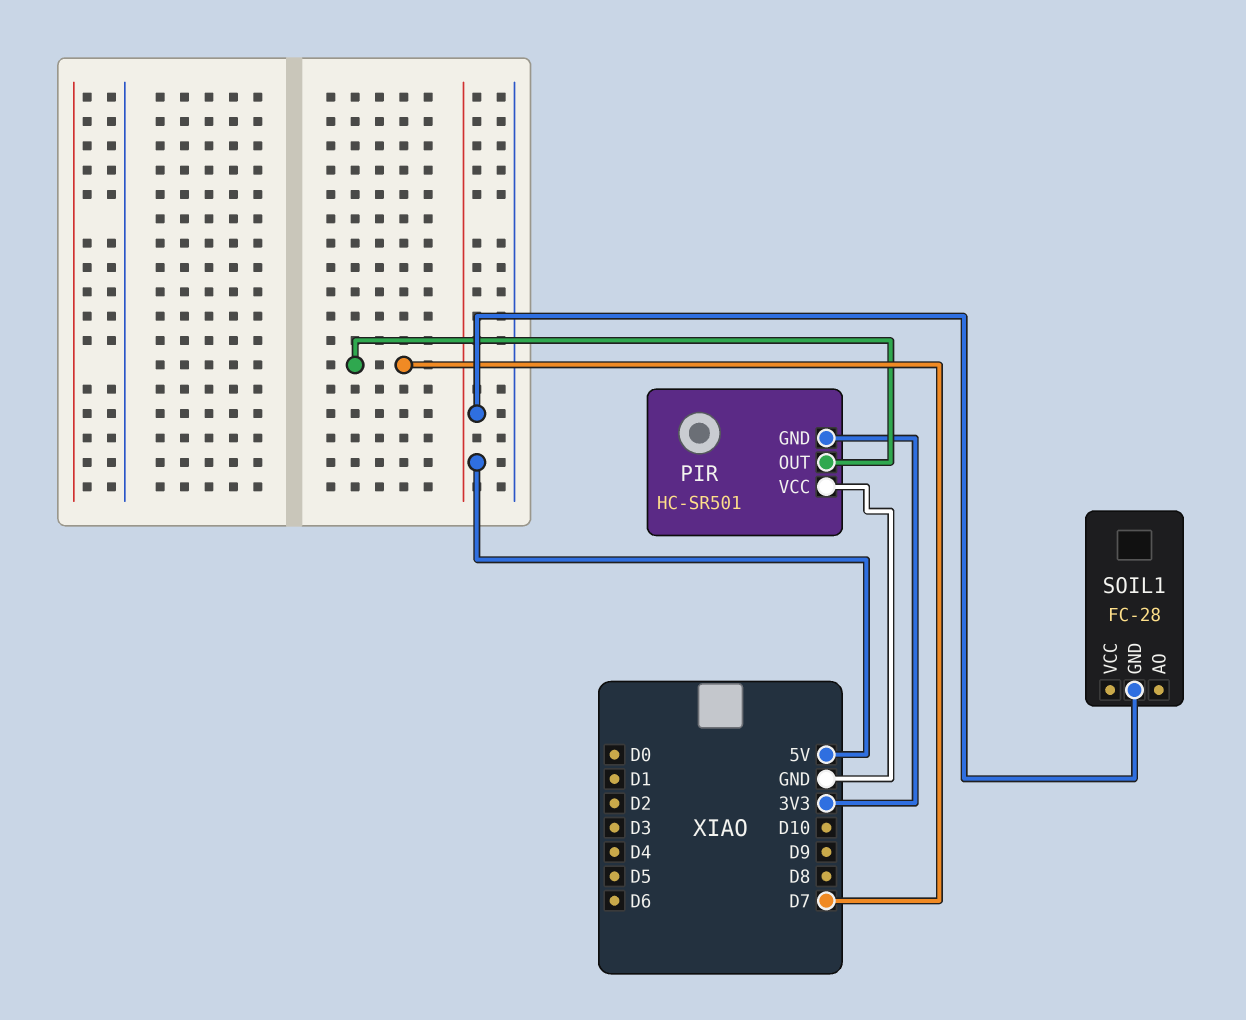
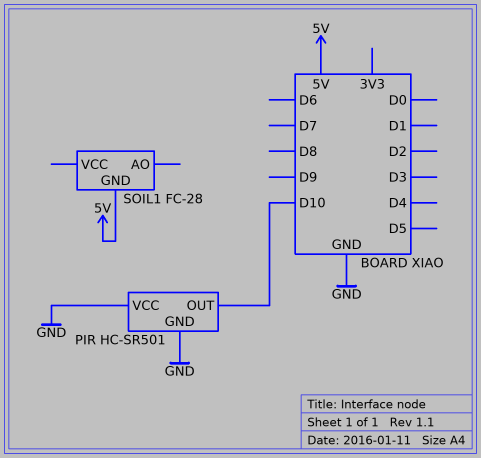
PIR pin GND: 3V3 -> GND
PIR pin OUT: D7 -> D10

